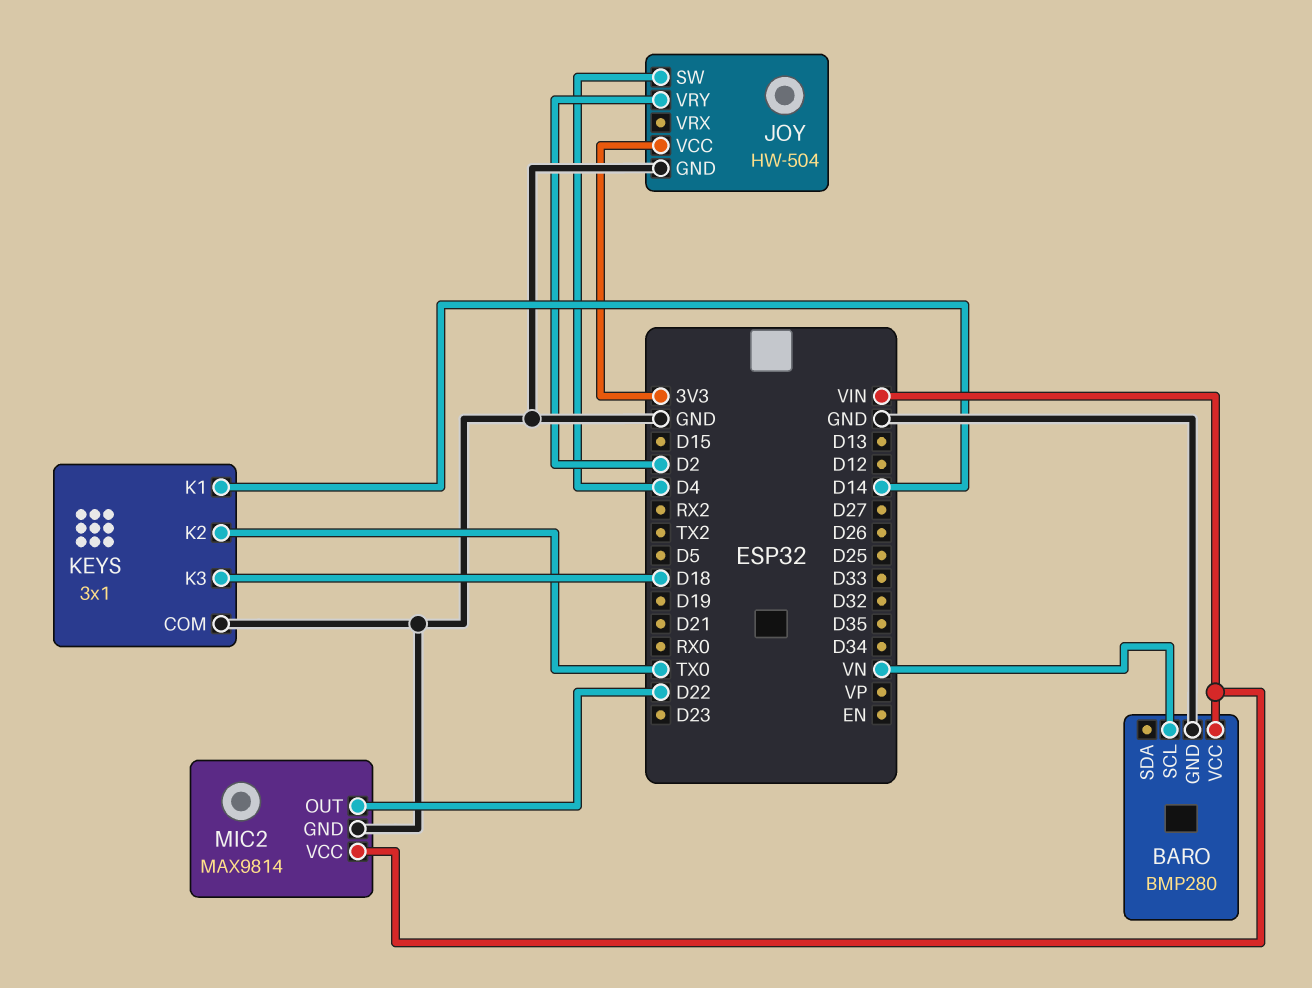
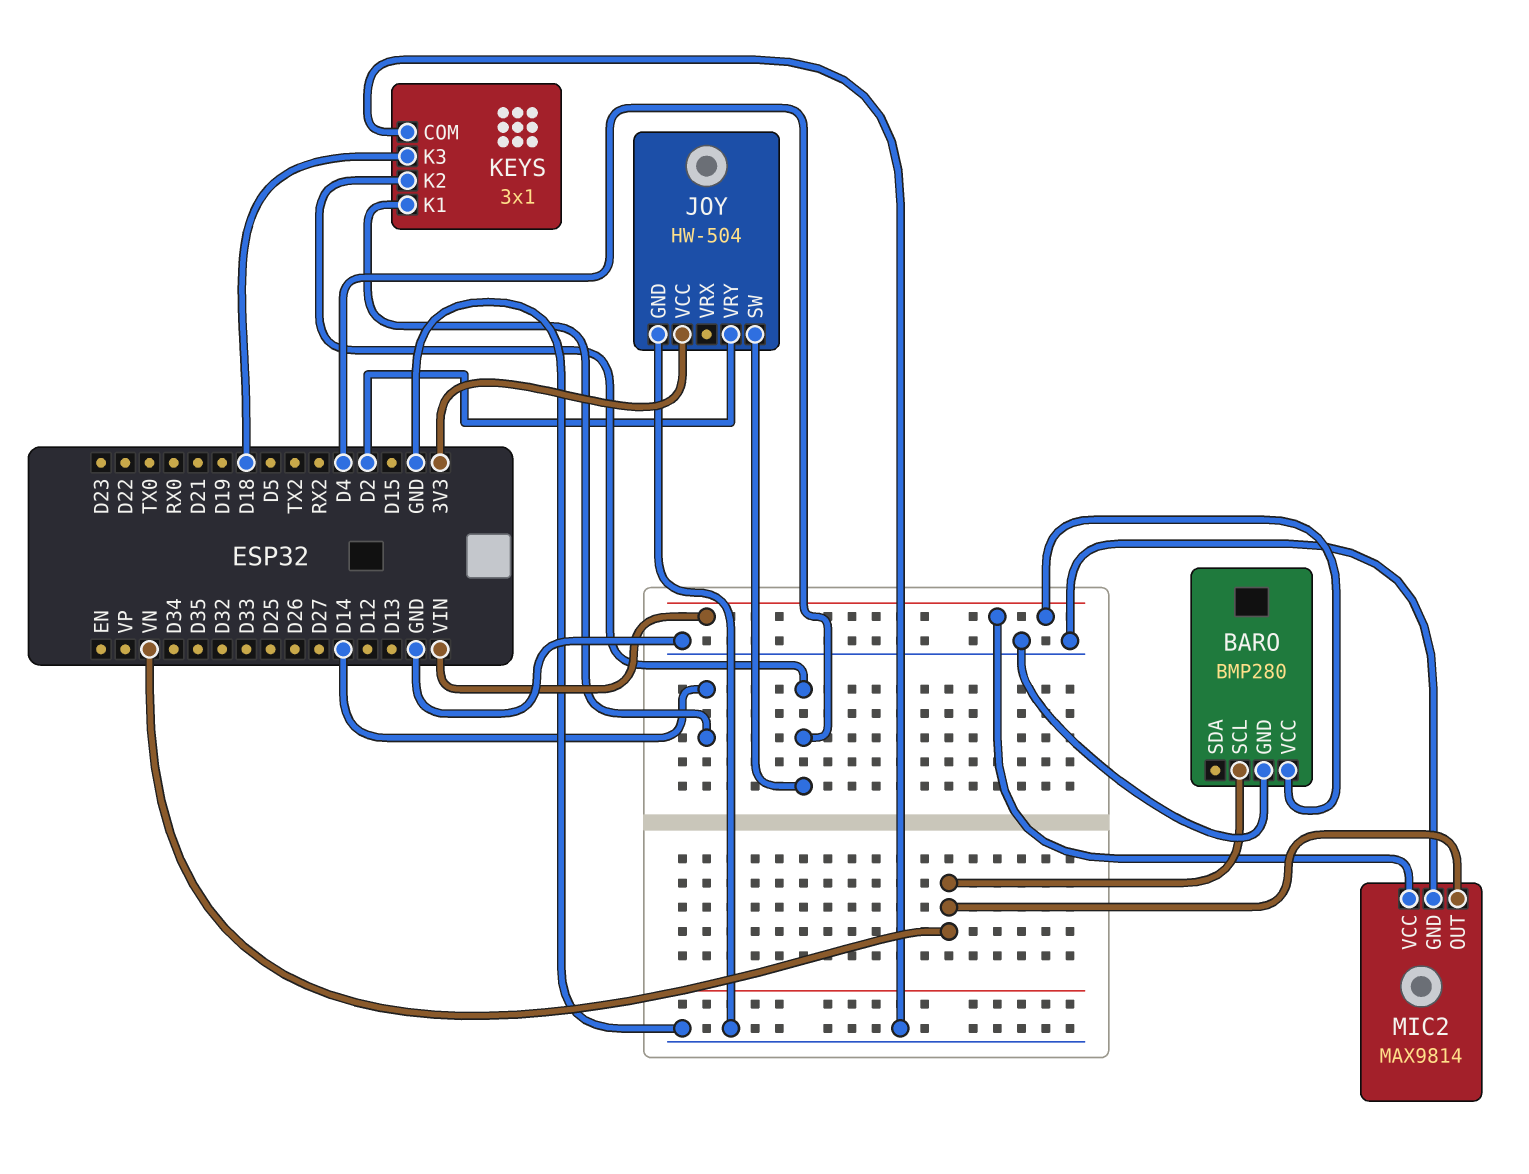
KEYS pin K2: TX0 -> D4
MIC2 pin OUT: D22 -> VN

